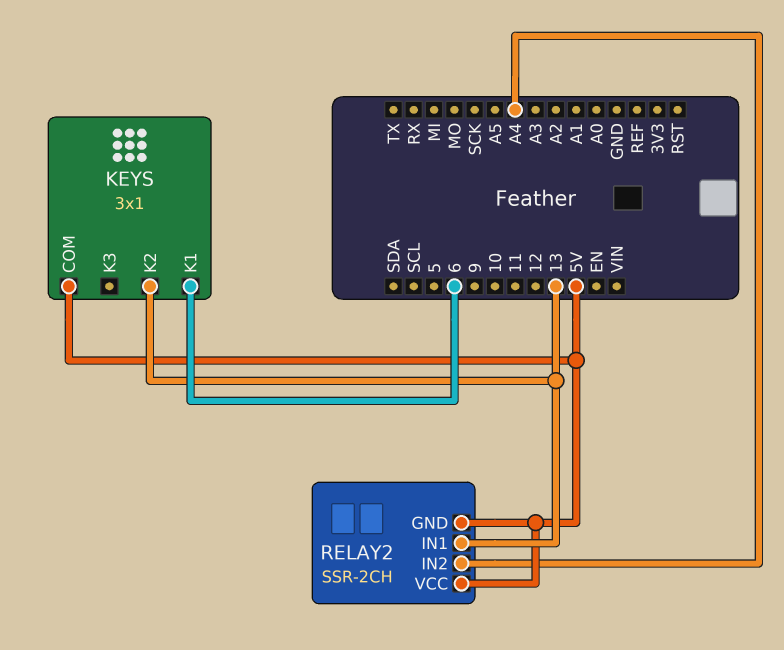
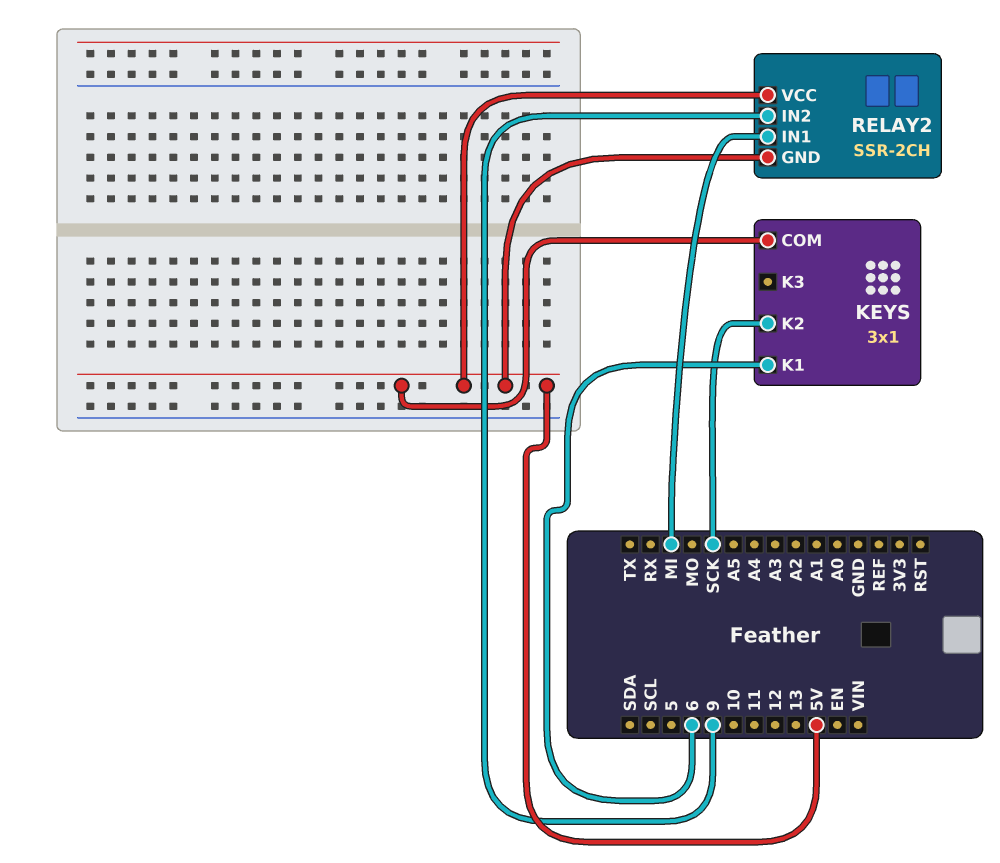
KEYS pin K2: 13 -> SCK
RELAY2 pin IN1: 13 -> MI
RELAY2 pin IN2: A4 -> 9

